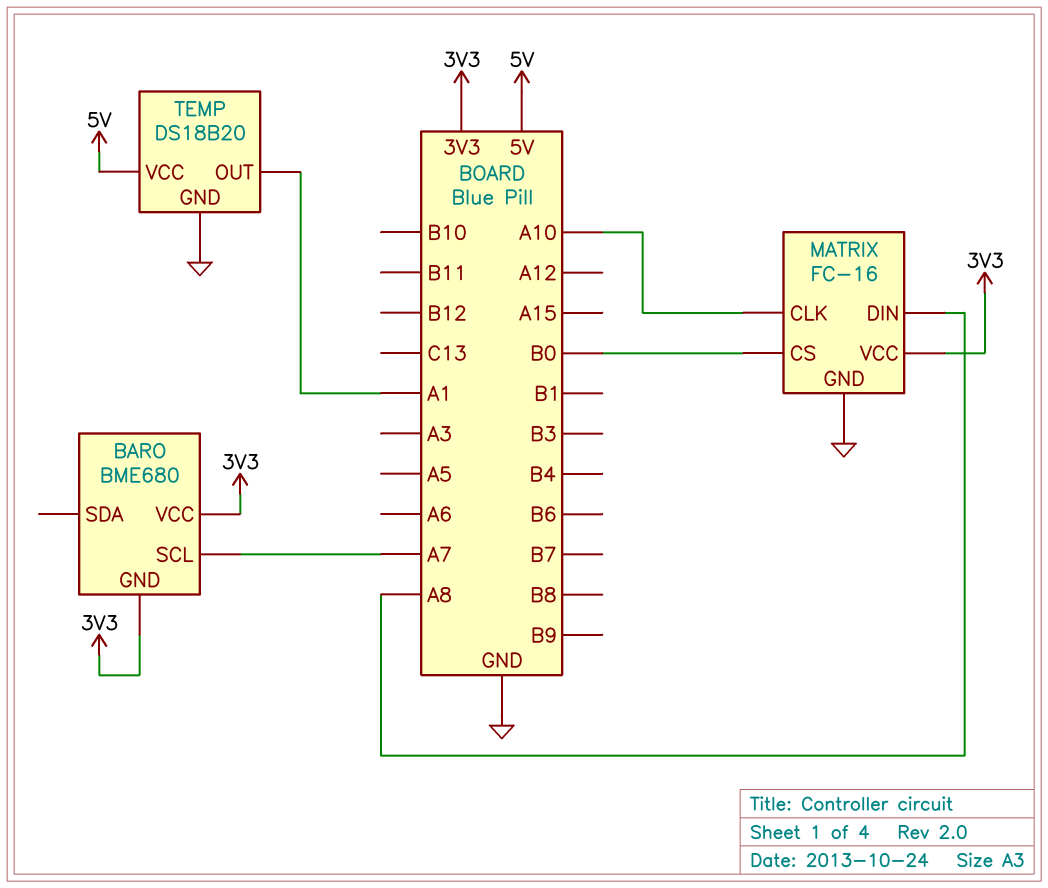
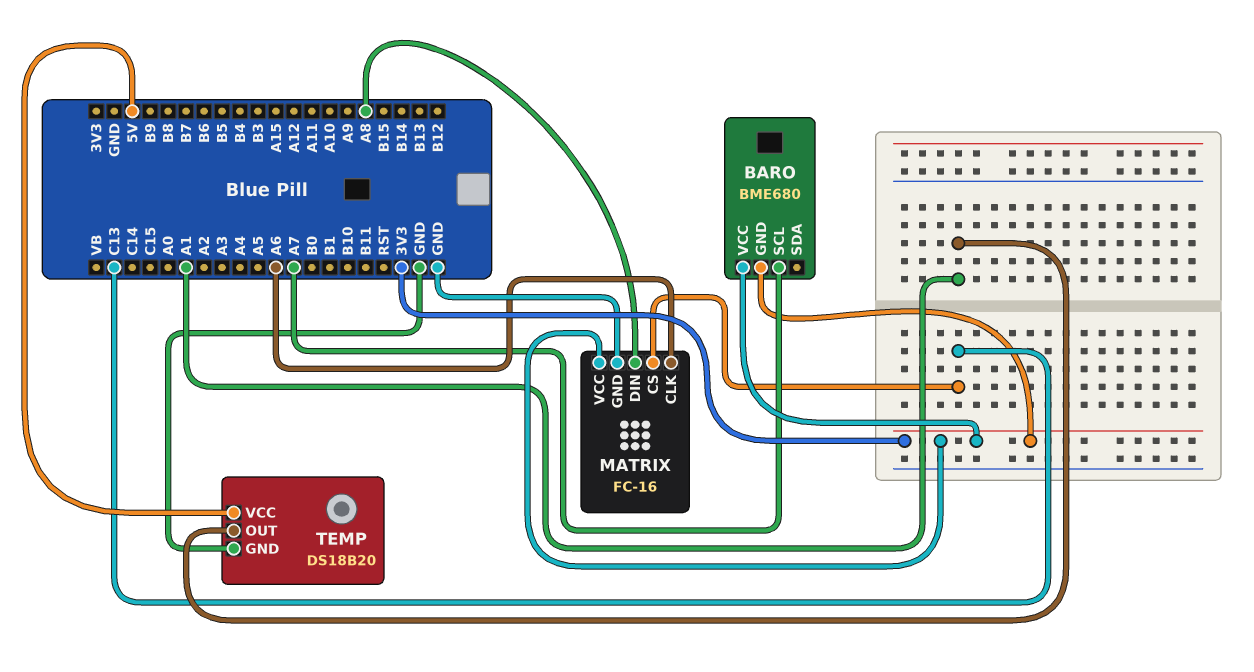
MATRIX pin CLK: A10 -> A6
MATRIX pin CS: B0 -> C13

